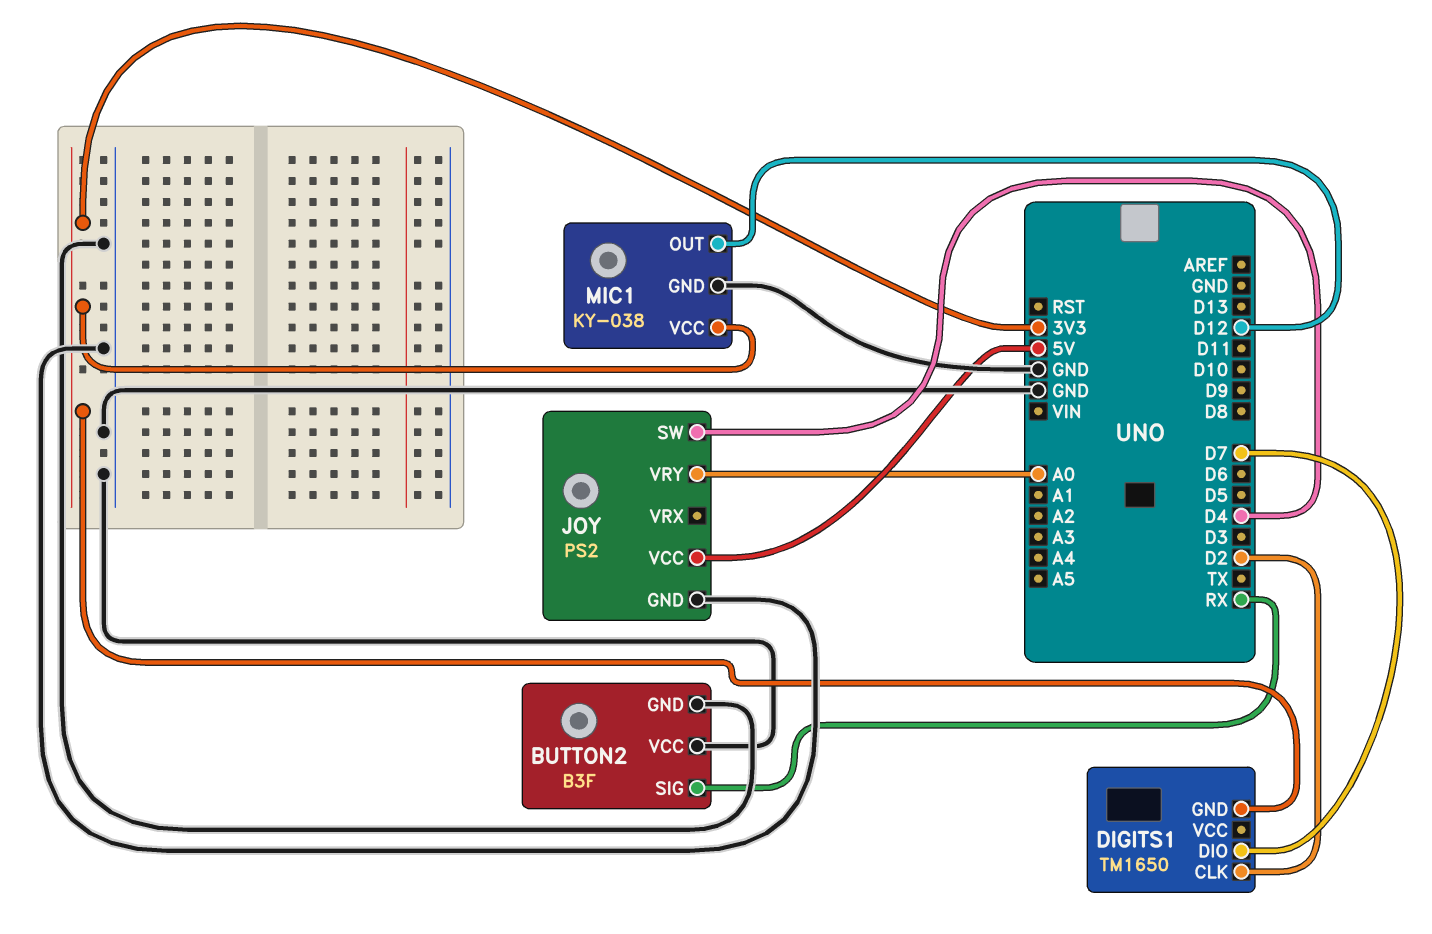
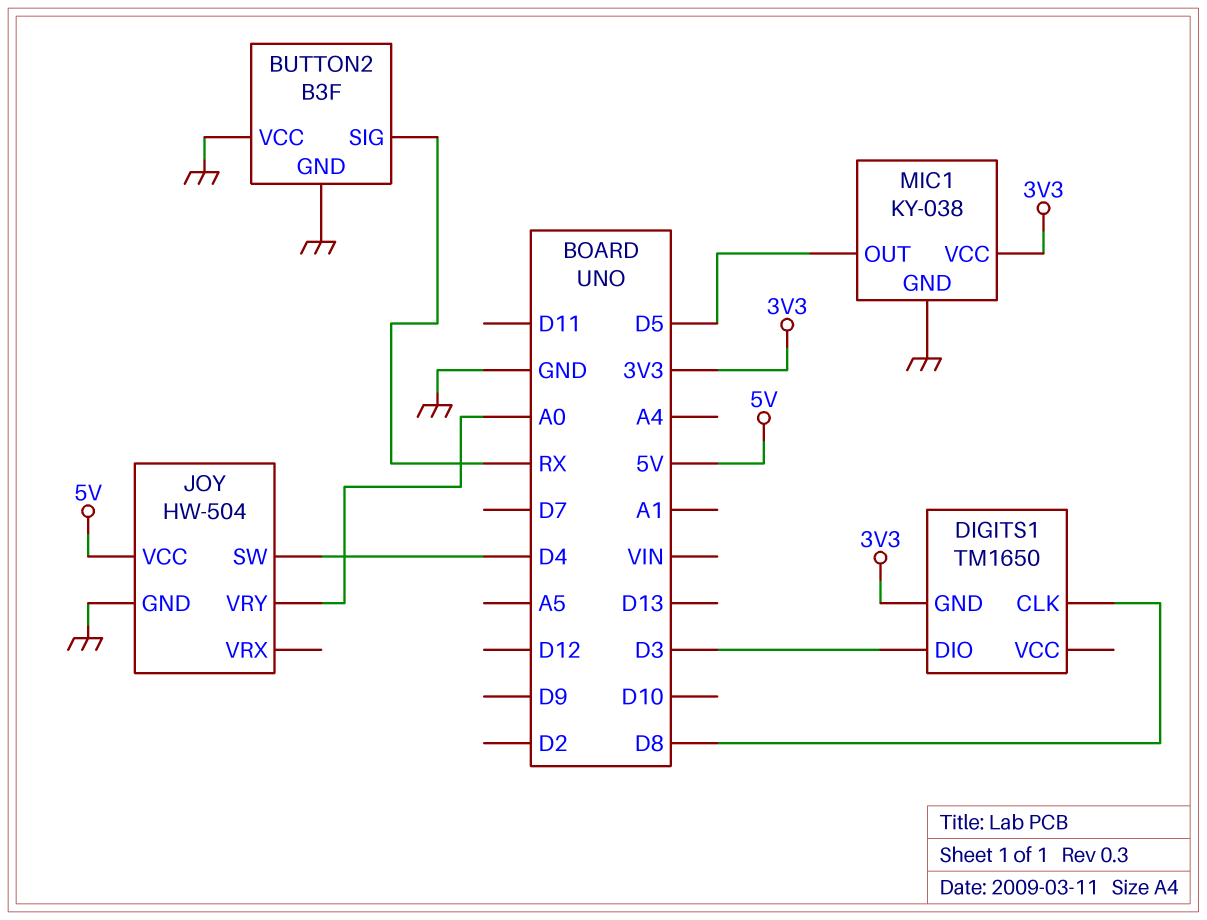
DIGITS1 pin CLK: D2 -> D8
DIGITS1 pin DIO: D7 -> D3
JOY: PS2 -> HW-504
MIC1 pin OUT: D12 -> D5

